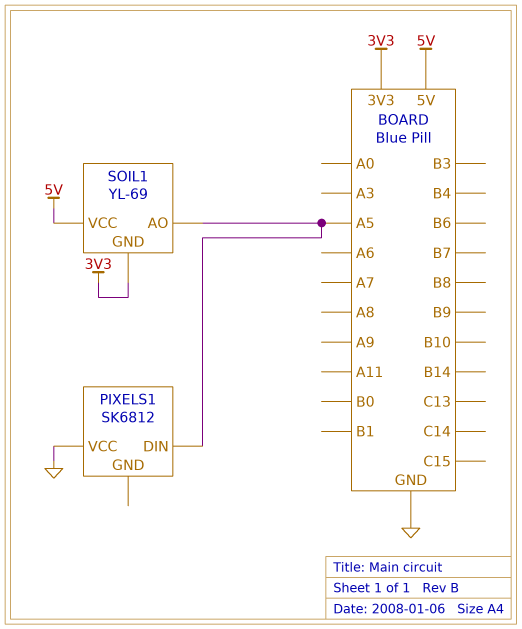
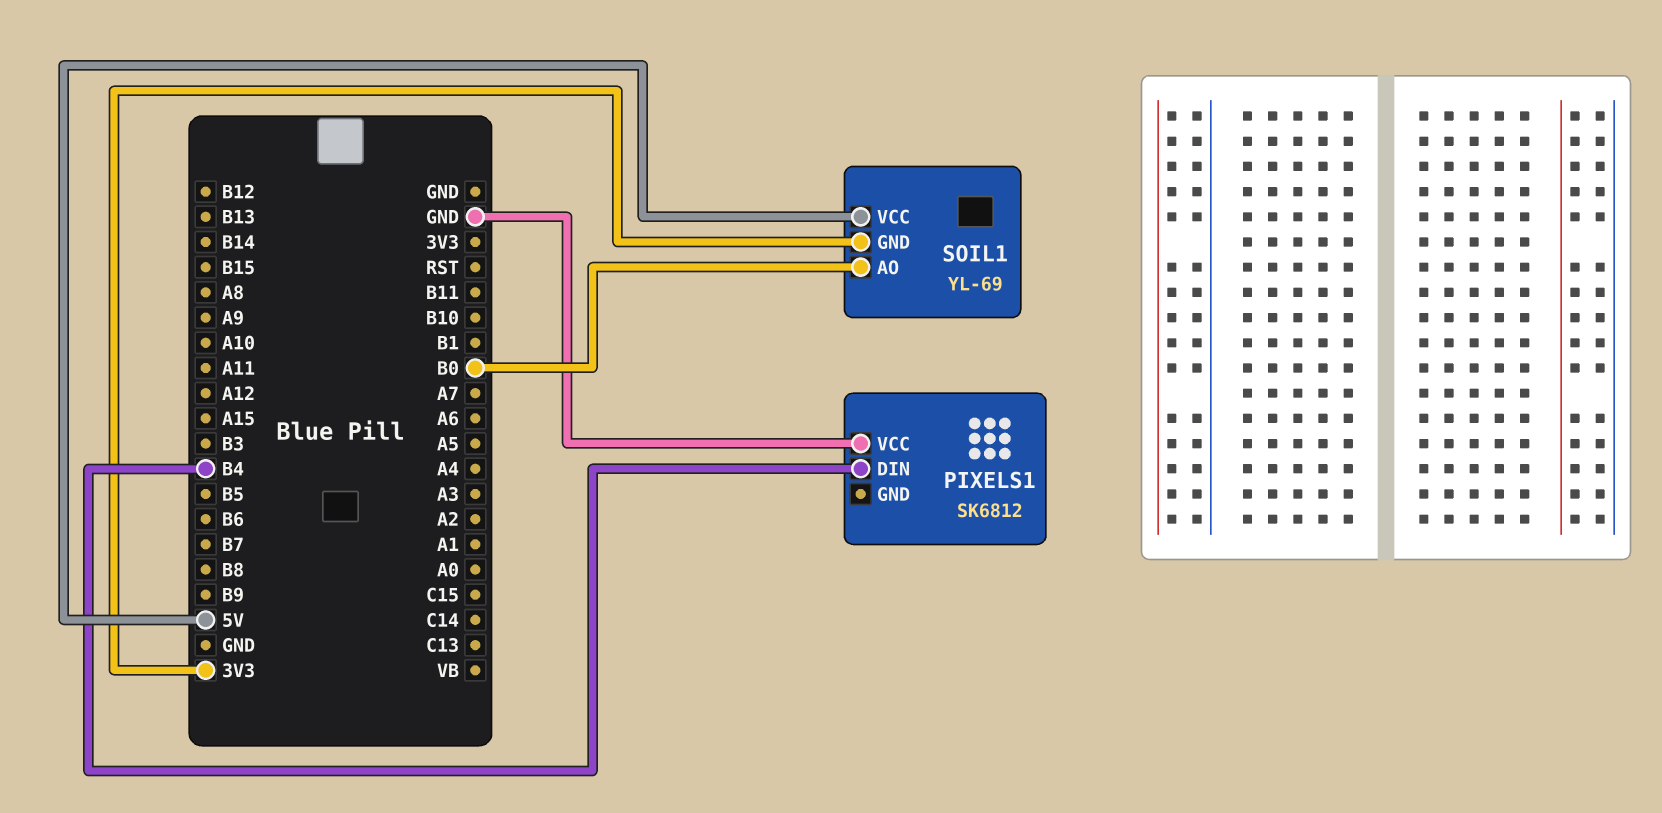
PIXELS1 pin DIN: A5 -> B4
SOIL1 pin AO: A5 -> B0

